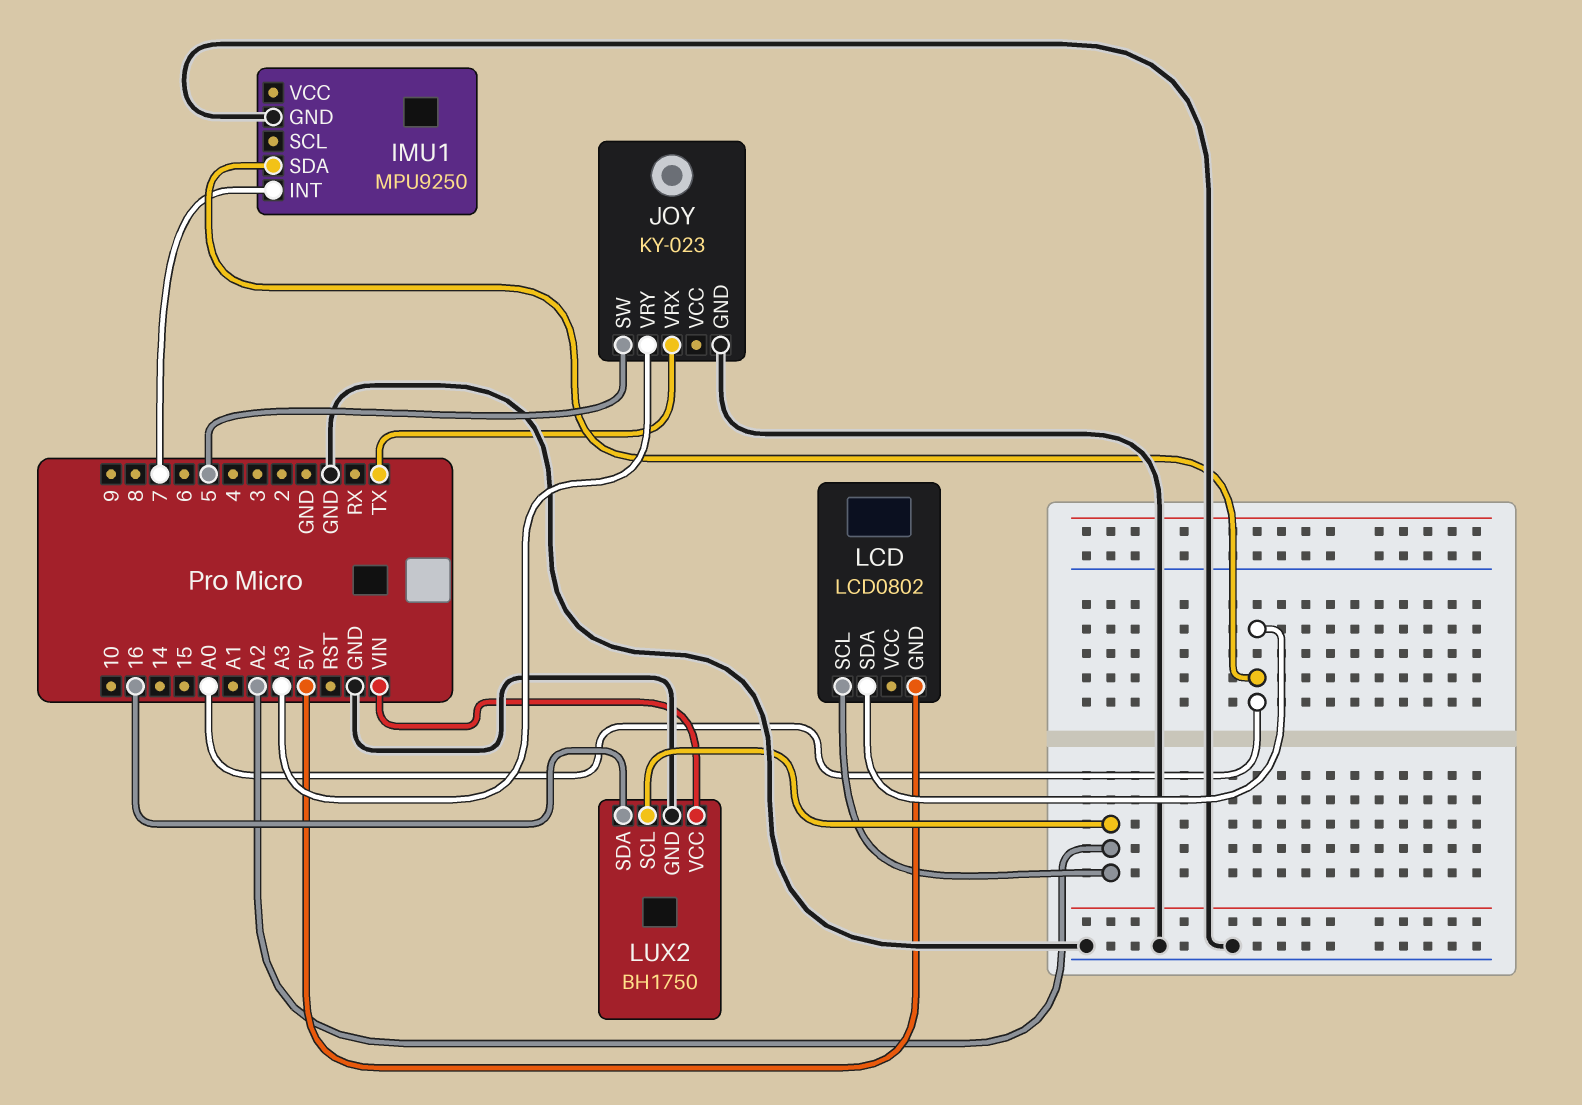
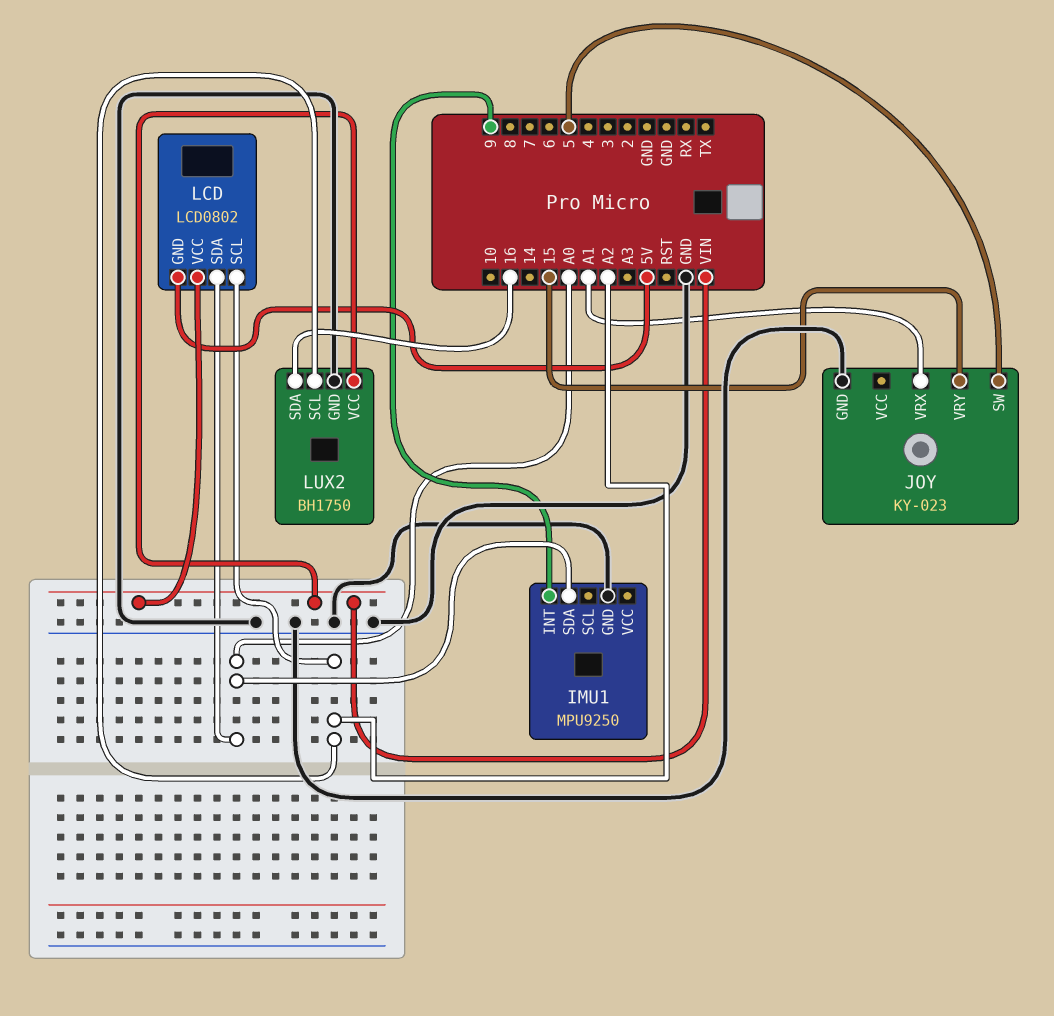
IMU1 pin INT: 7 -> 9
JOY pin VRX: TX -> A1
JOY pin VRY: A3 -> 15
LCD pin VCC: none -> VIN

